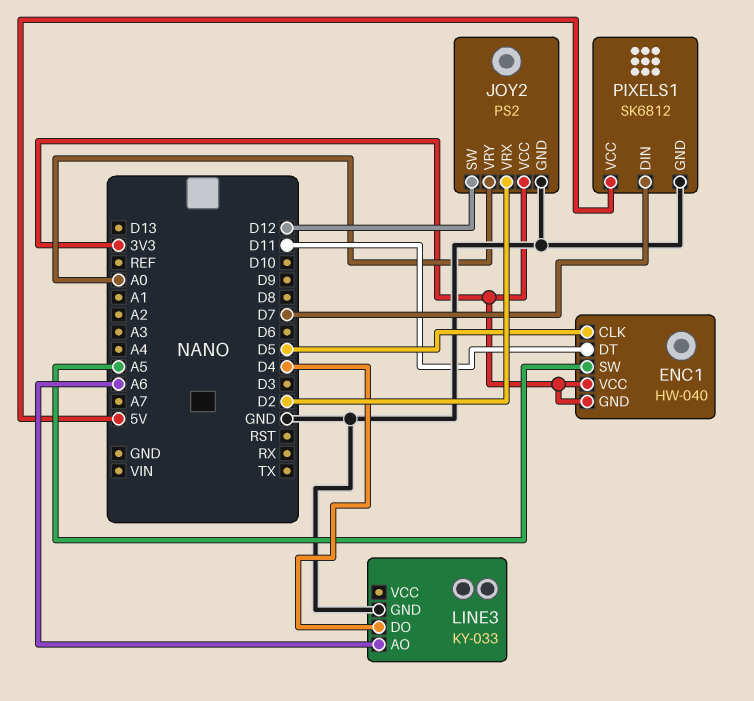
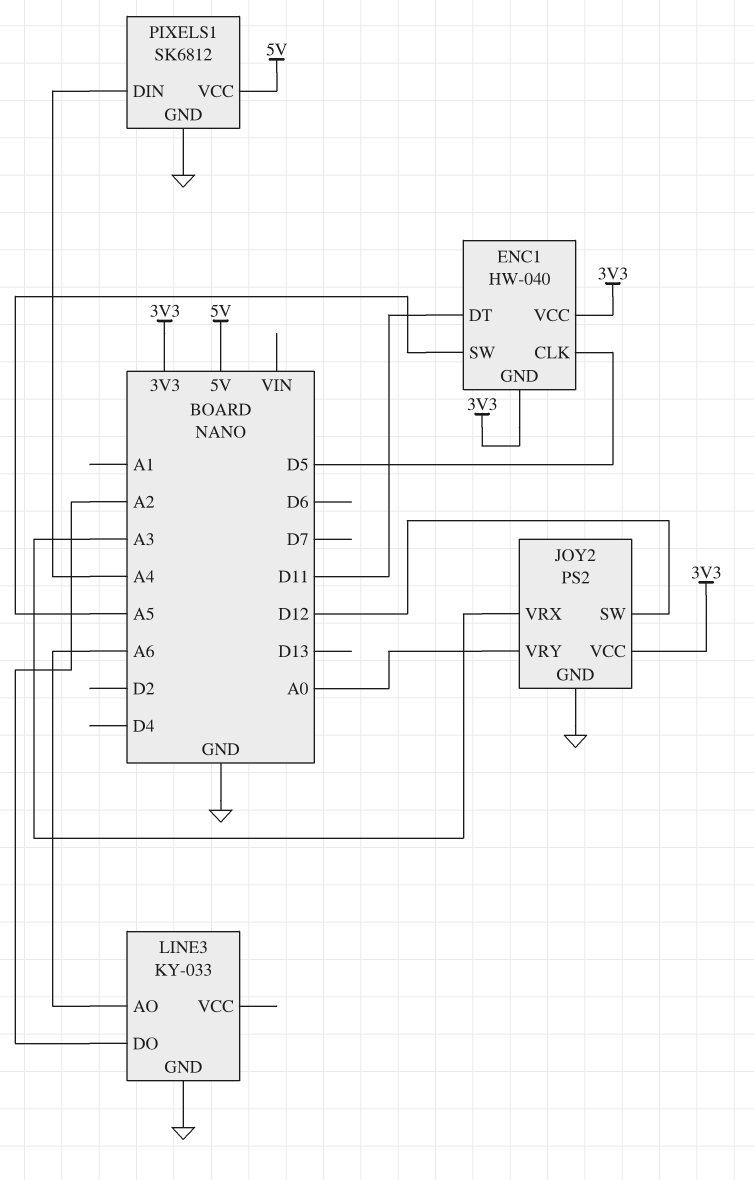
JOY2 pin VRX: D2 -> A3
LINE3 pin DO: D4 -> A2
PIXELS1 pin DIN: D7 -> A4

